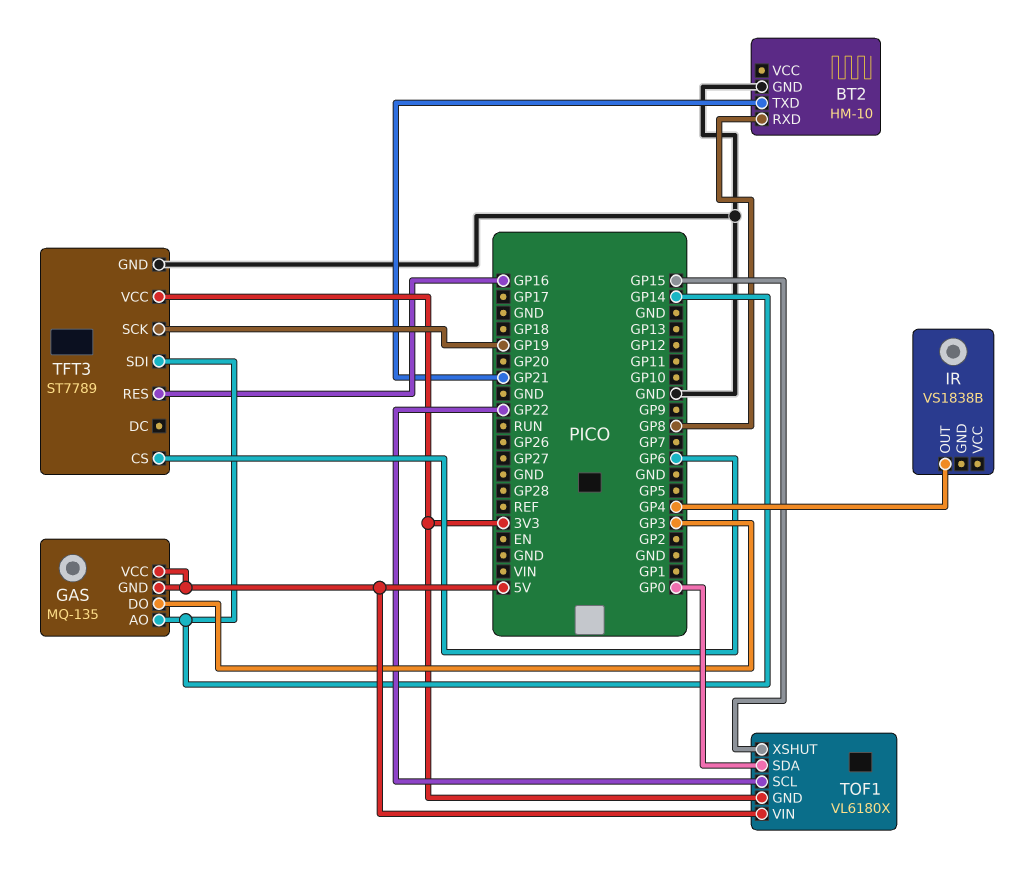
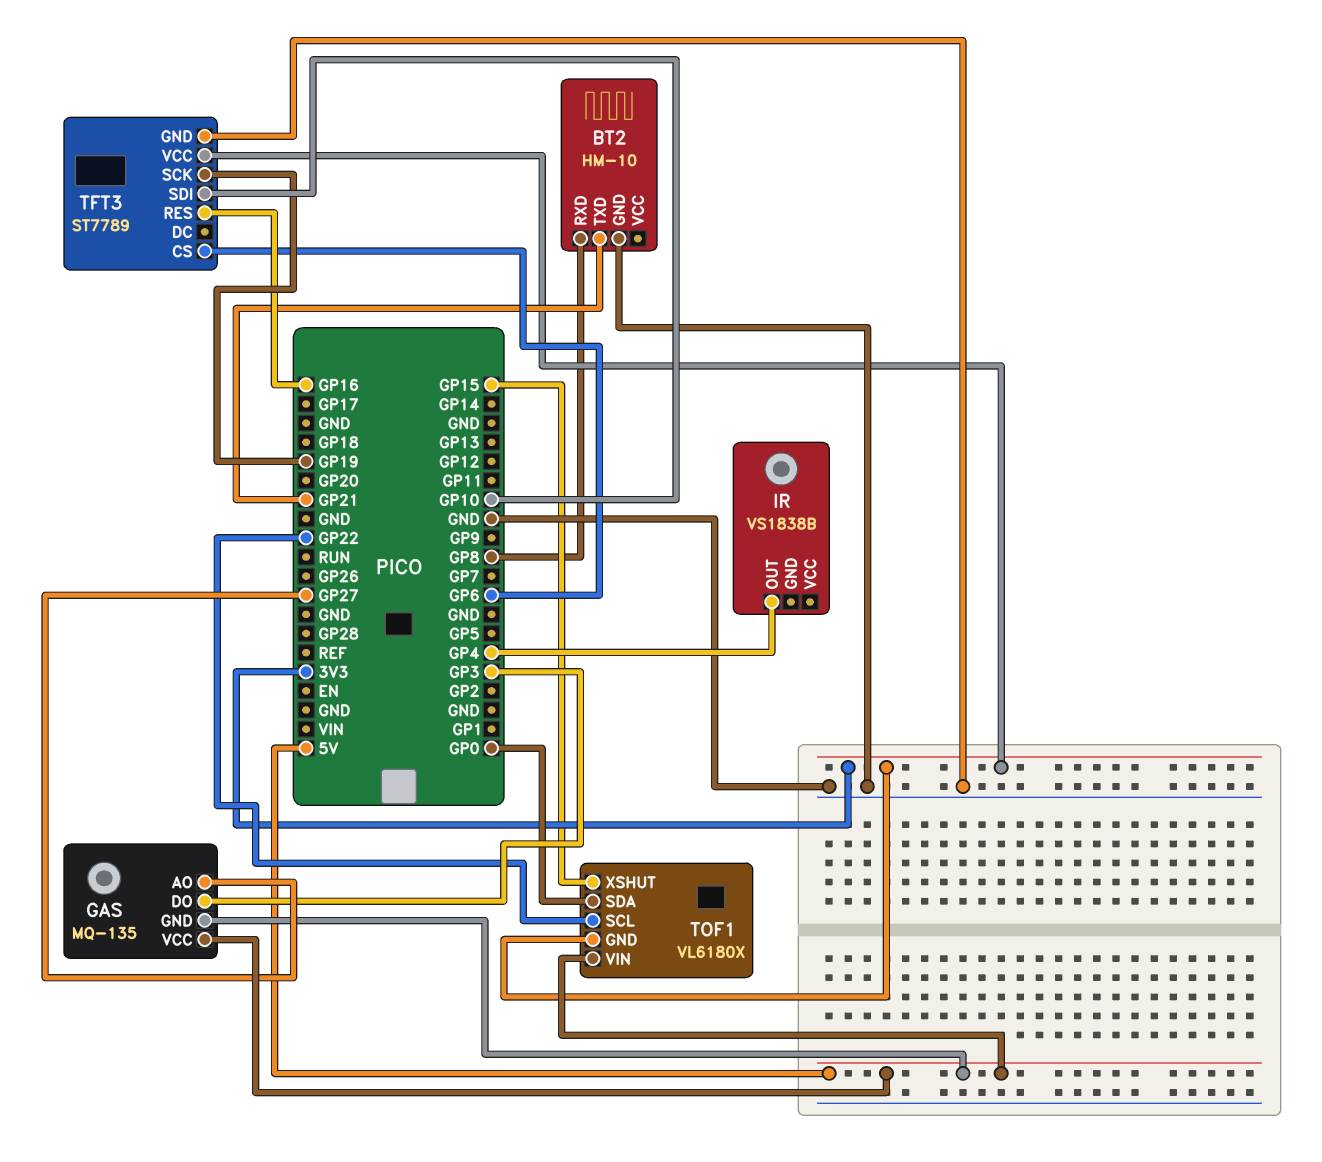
GAS pin AO: GP14 -> GP27
TFT3 pin SDI: GP14 -> GP10

